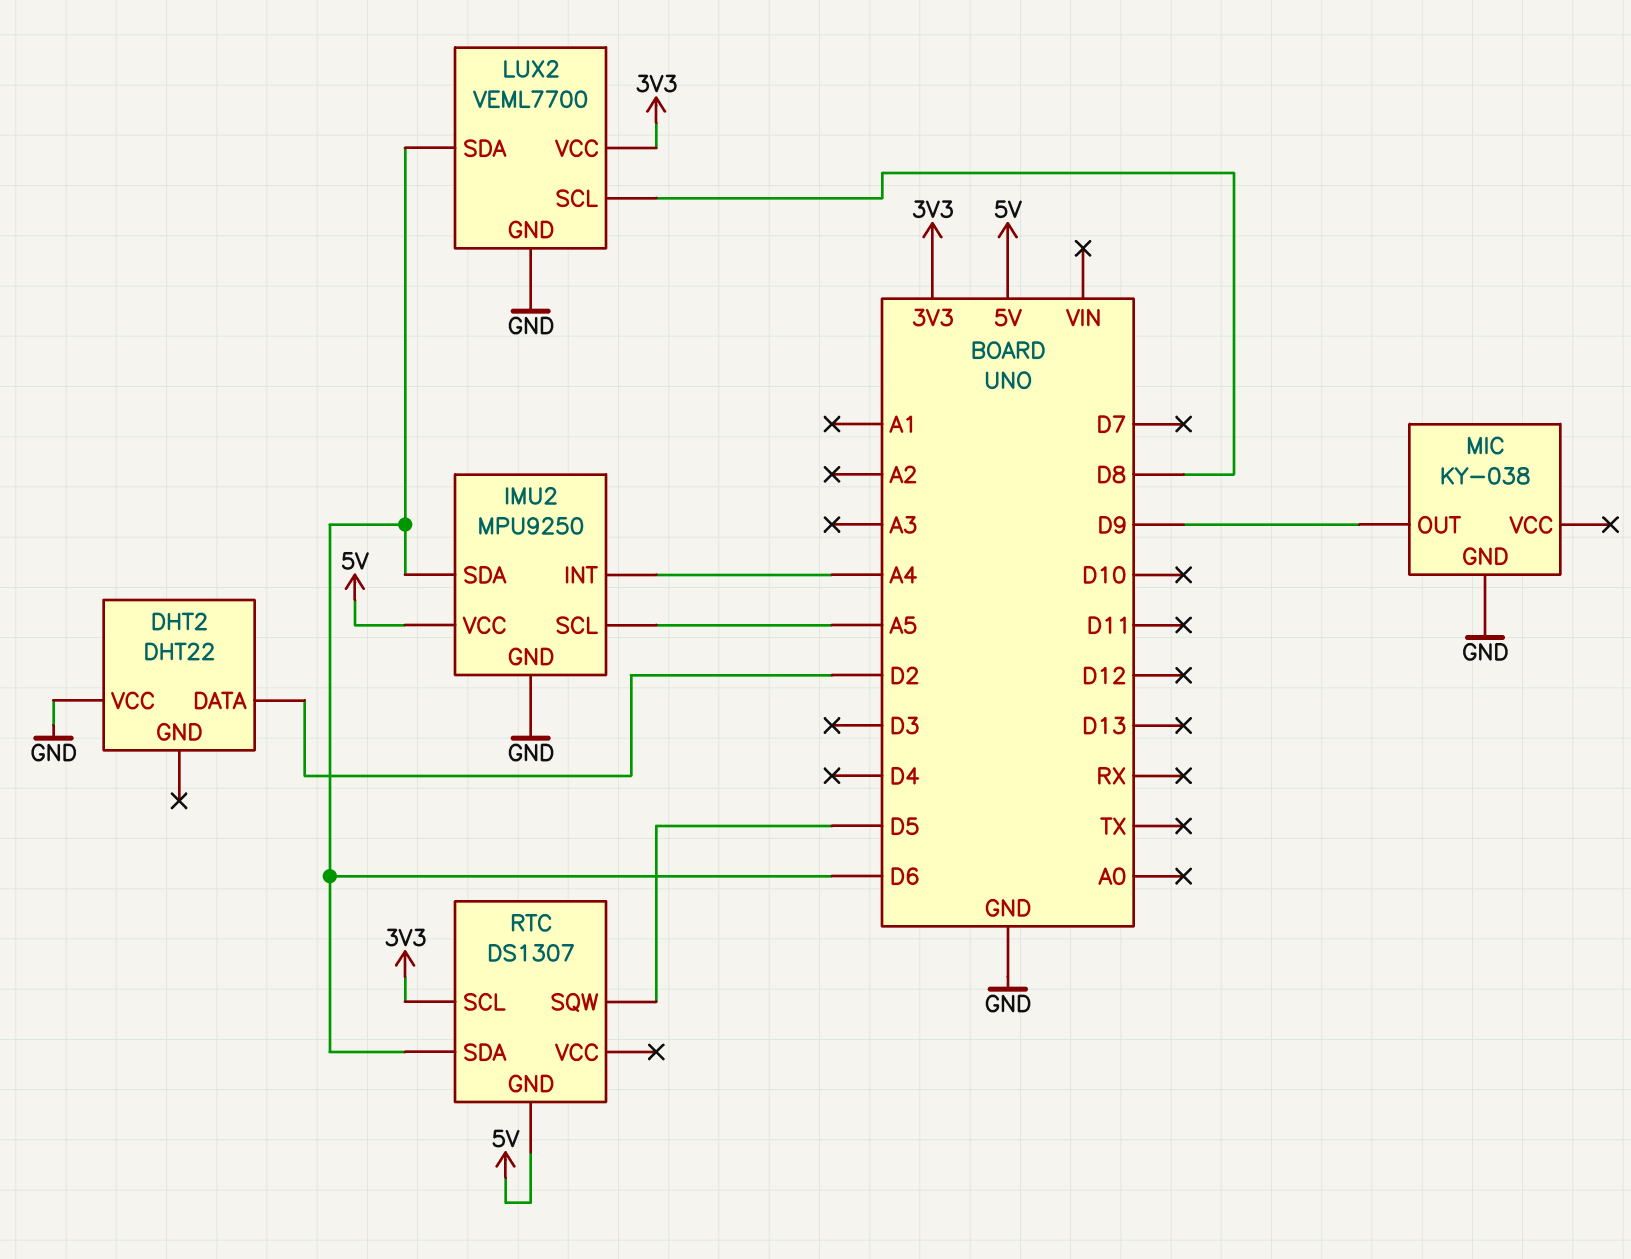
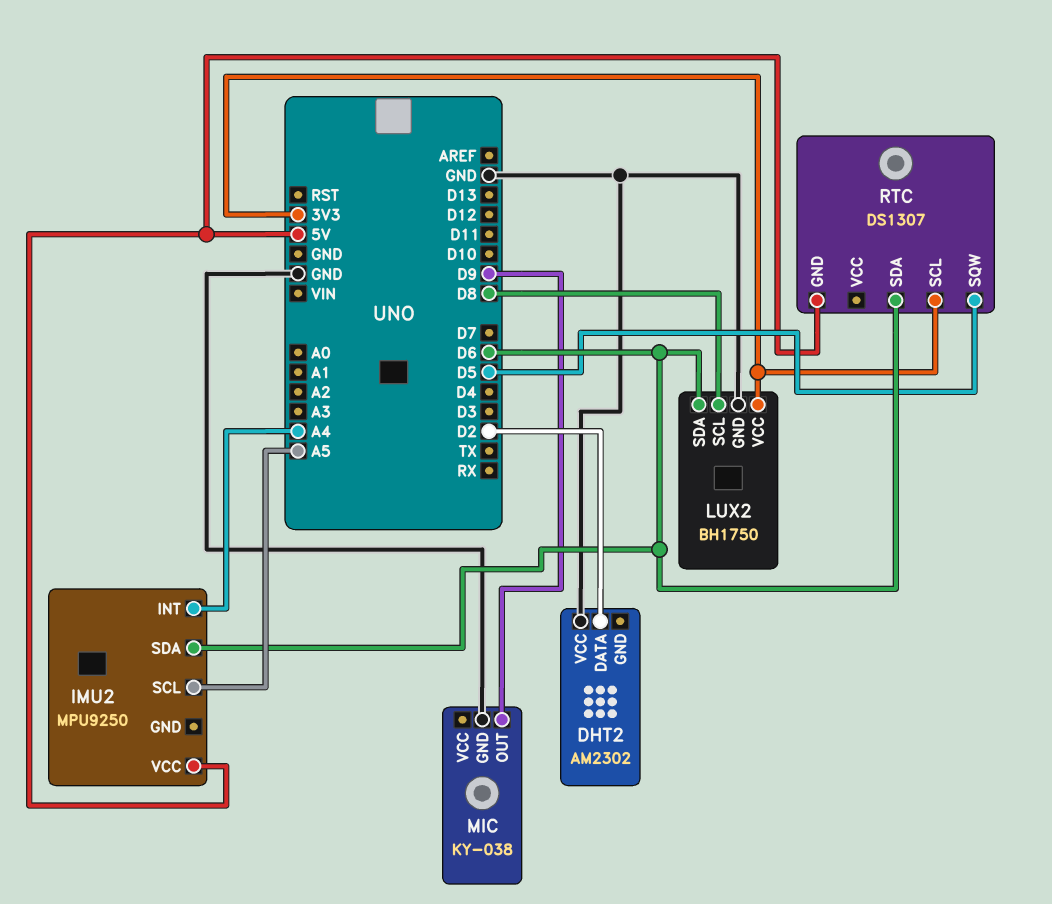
DHT2: DHT22 -> AM2302
IMU2 pin GND: GND -> none
LUX2: VEML7700 -> BH1750

